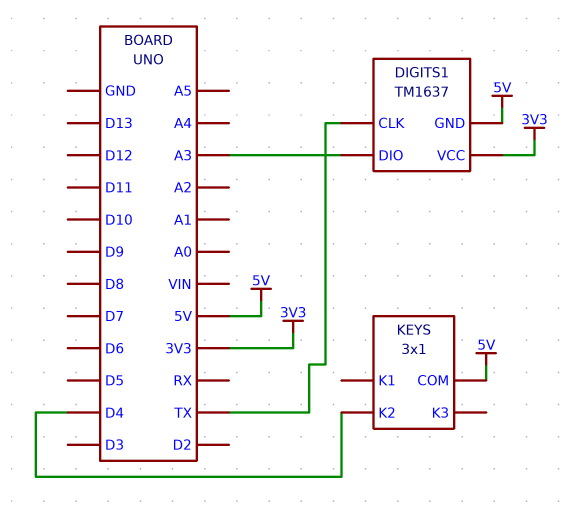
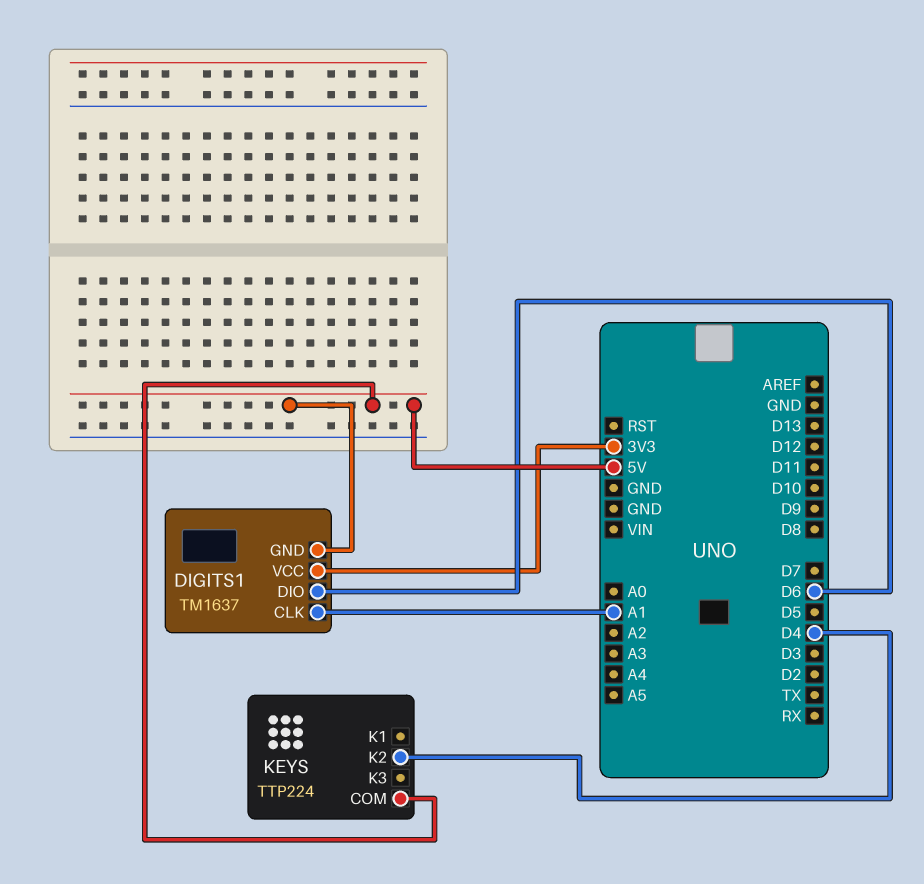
DIGITS1 pin CLK: TX -> A1
DIGITS1 pin DIO: A3 -> D6
KEYS: 3x1 -> TTP224

